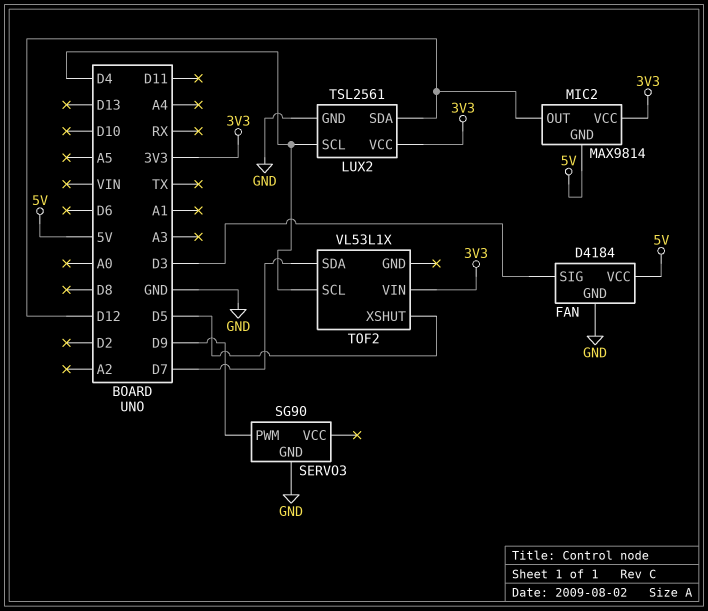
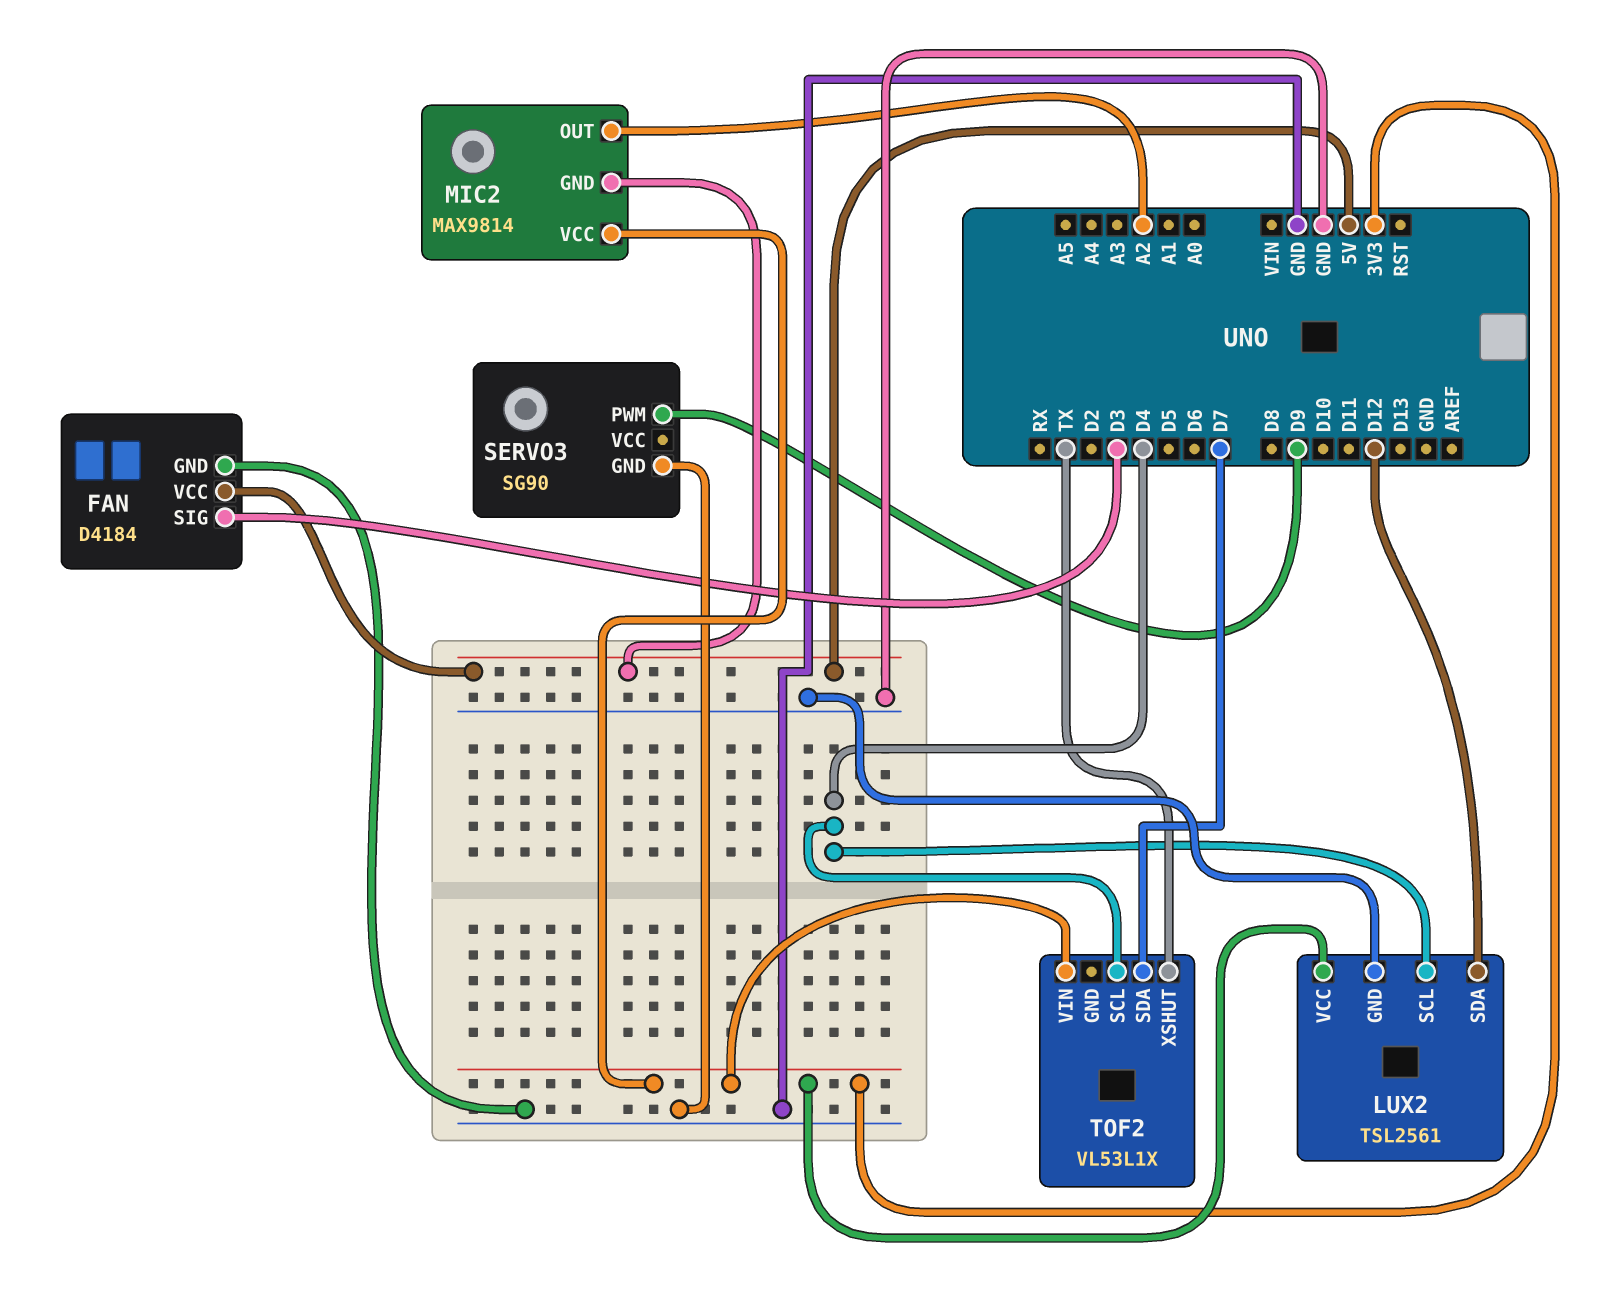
MIC2 pin OUT: D12 -> A2
TOF2 pin XSHUT: D5 -> TX

